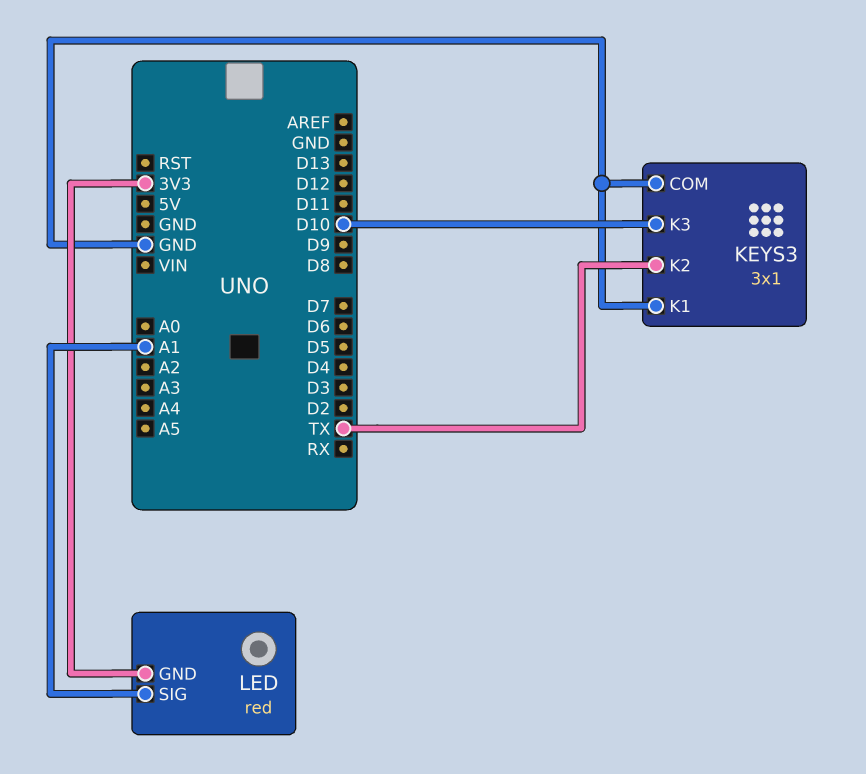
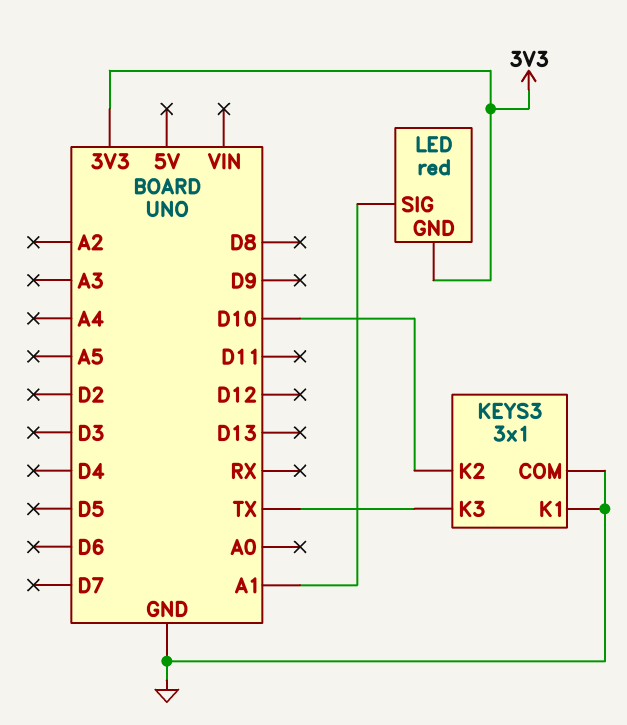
KEYS3 pin K2: TX -> D10
KEYS3 pin K3: D10 -> TX

